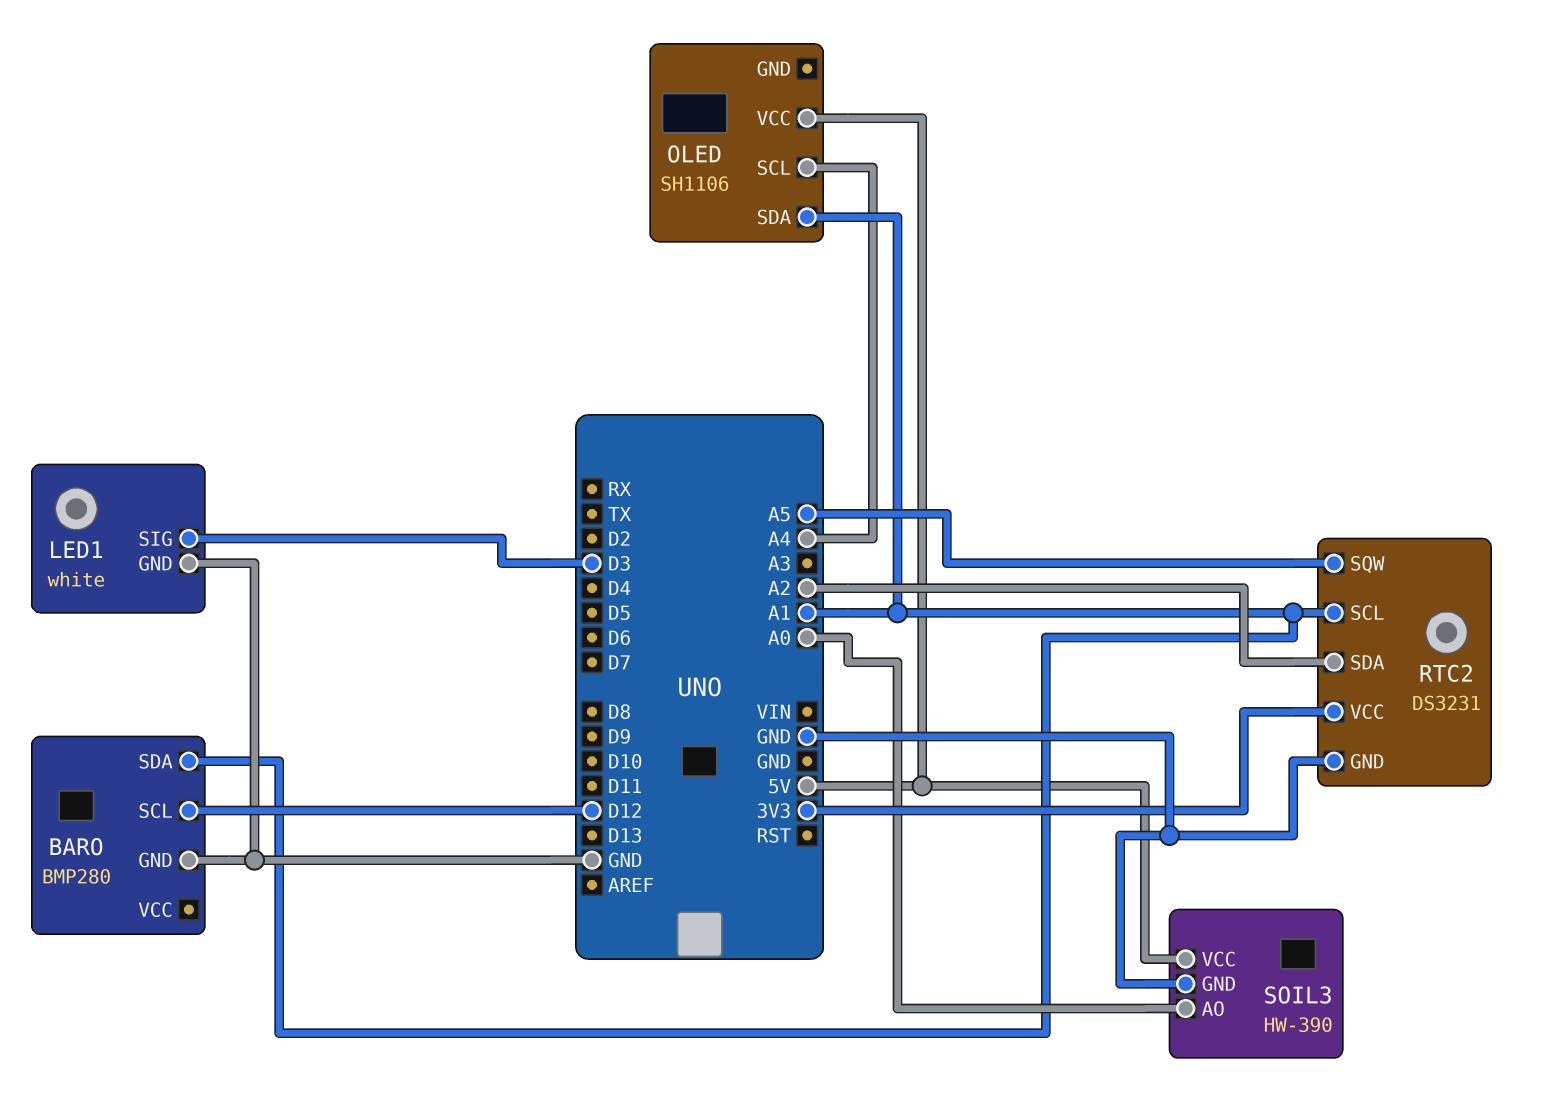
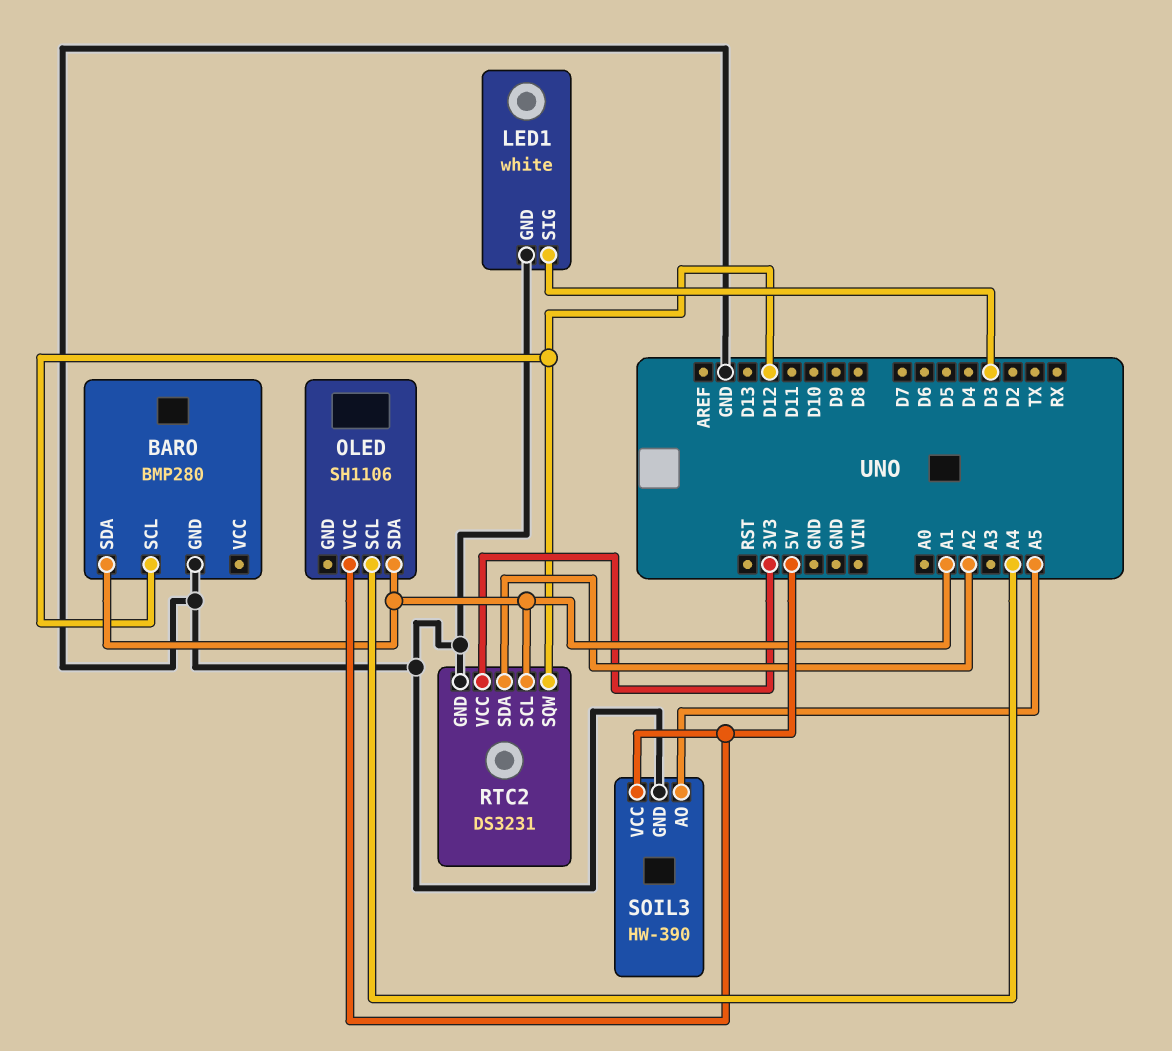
RTC2 pin SQW: A5 -> D12
SOIL3 pin AO: A0 -> A5

